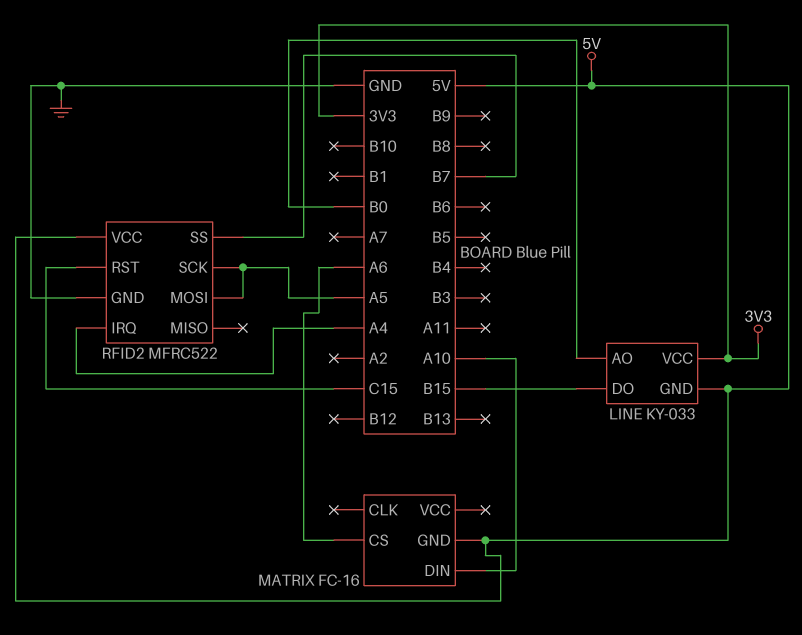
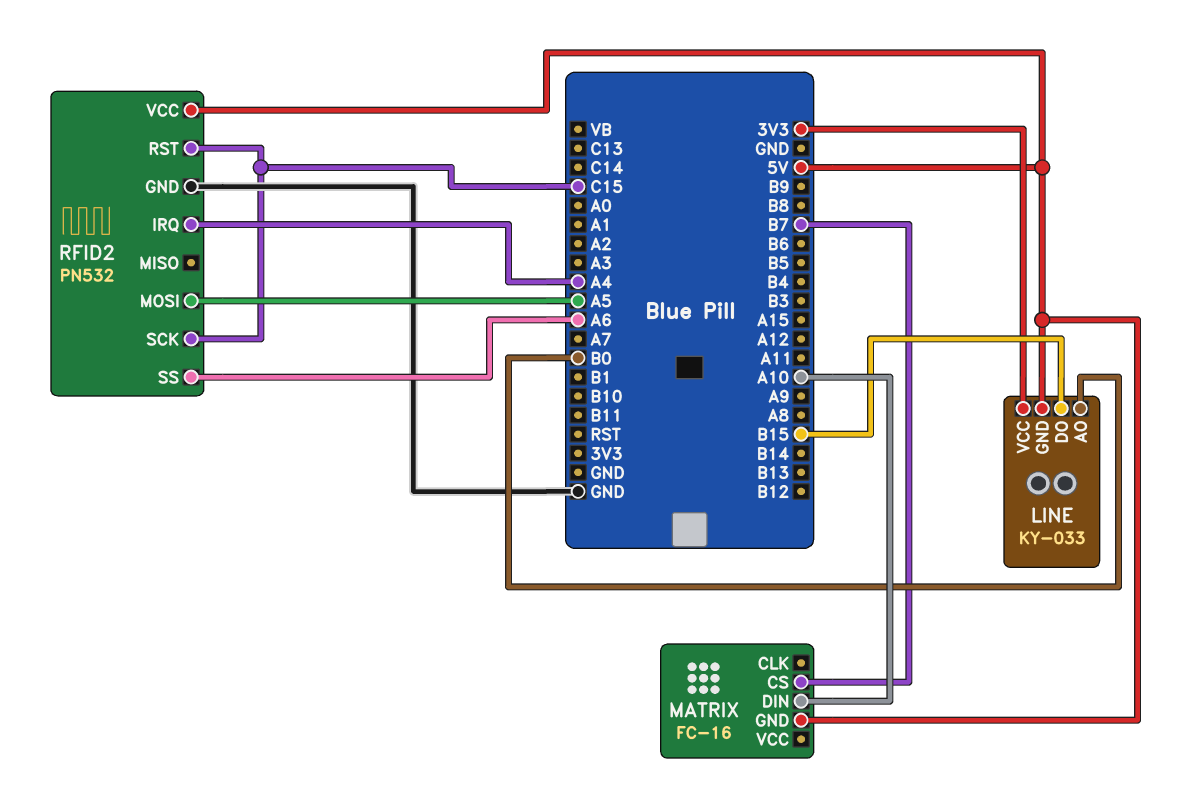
MATRIX pin CS: A6 -> B7
RFID2: MFRC522 -> PN532
RFID2 pin SCK: A5 -> C15
RFID2 pin SS: B7 -> A6

